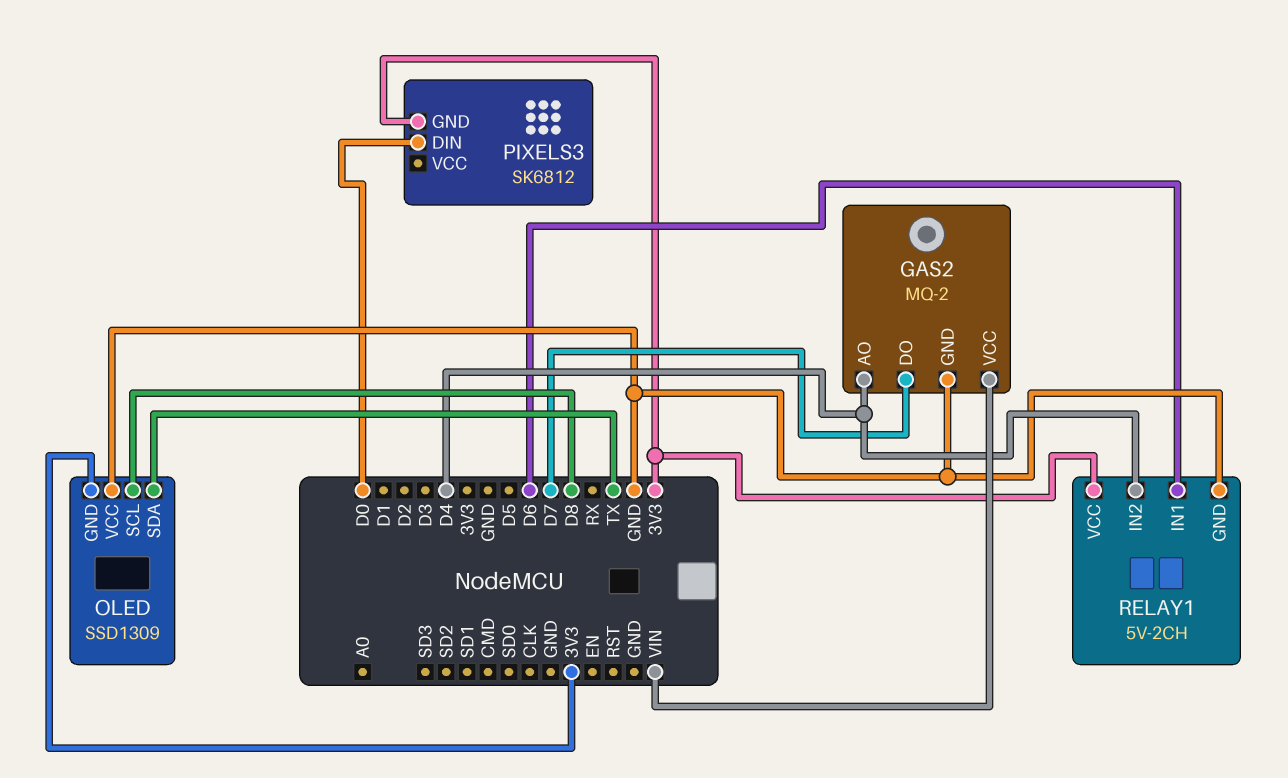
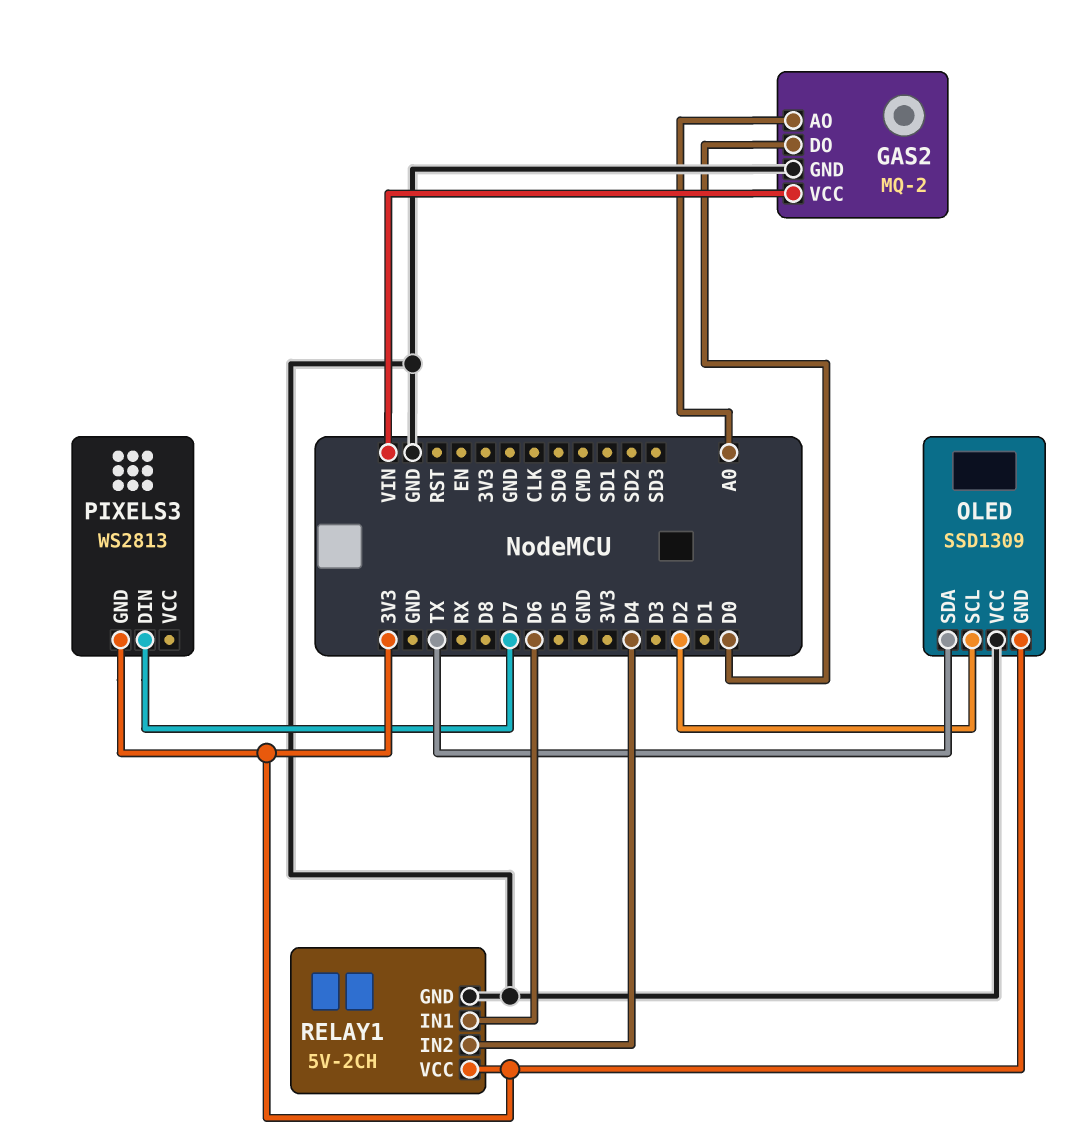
GAS2 pin AO: D4 -> A0
GAS2 pin DO: D7 -> D0
OLED pin SCL: D8 -> D2
PIXELS3: SK6812 -> WS2813
PIXELS3 pin DIN: D0 -> D7

